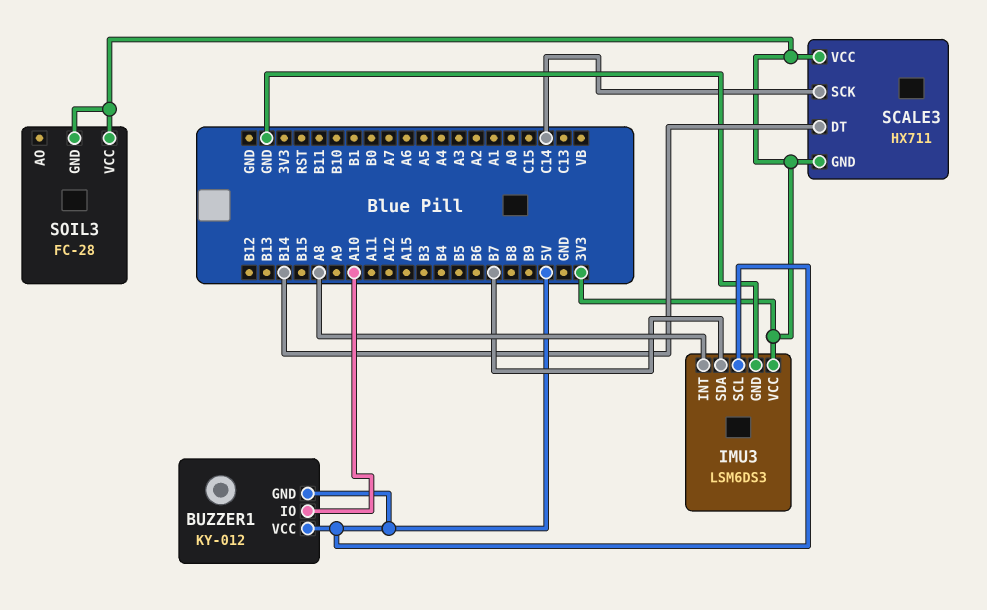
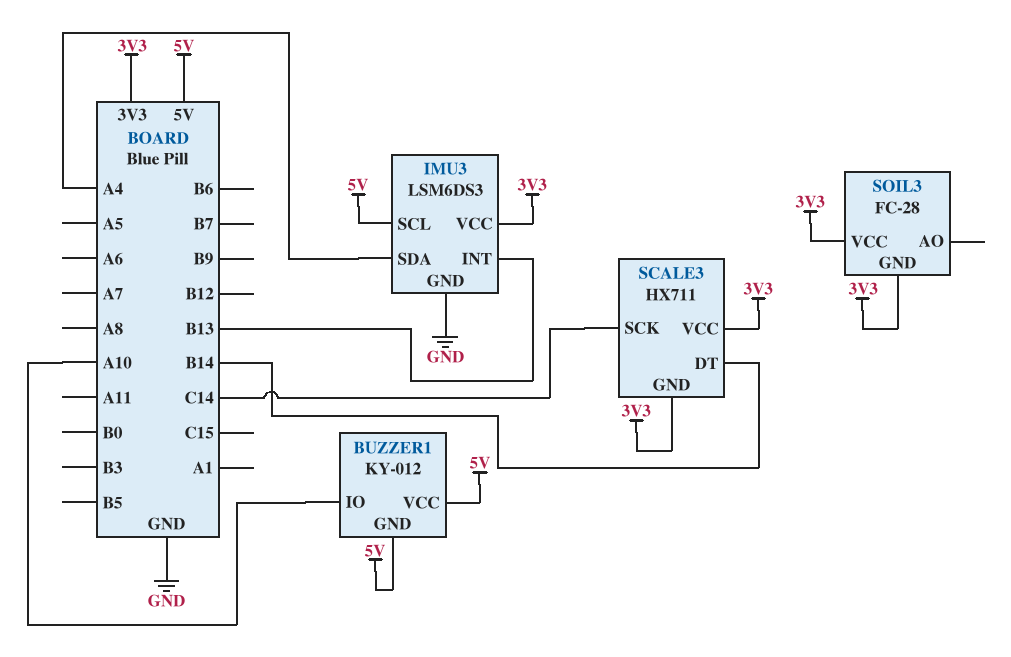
IMU3 pin INT: A8 -> B13
IMU3 pin SDA: B7 -> A4

